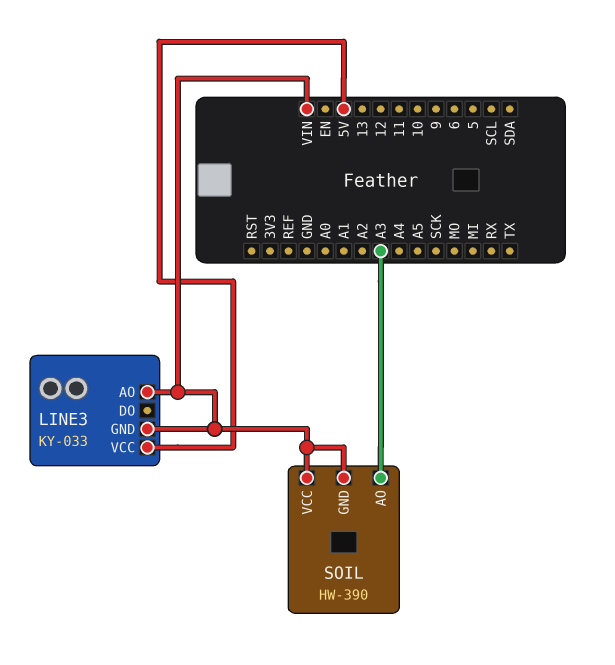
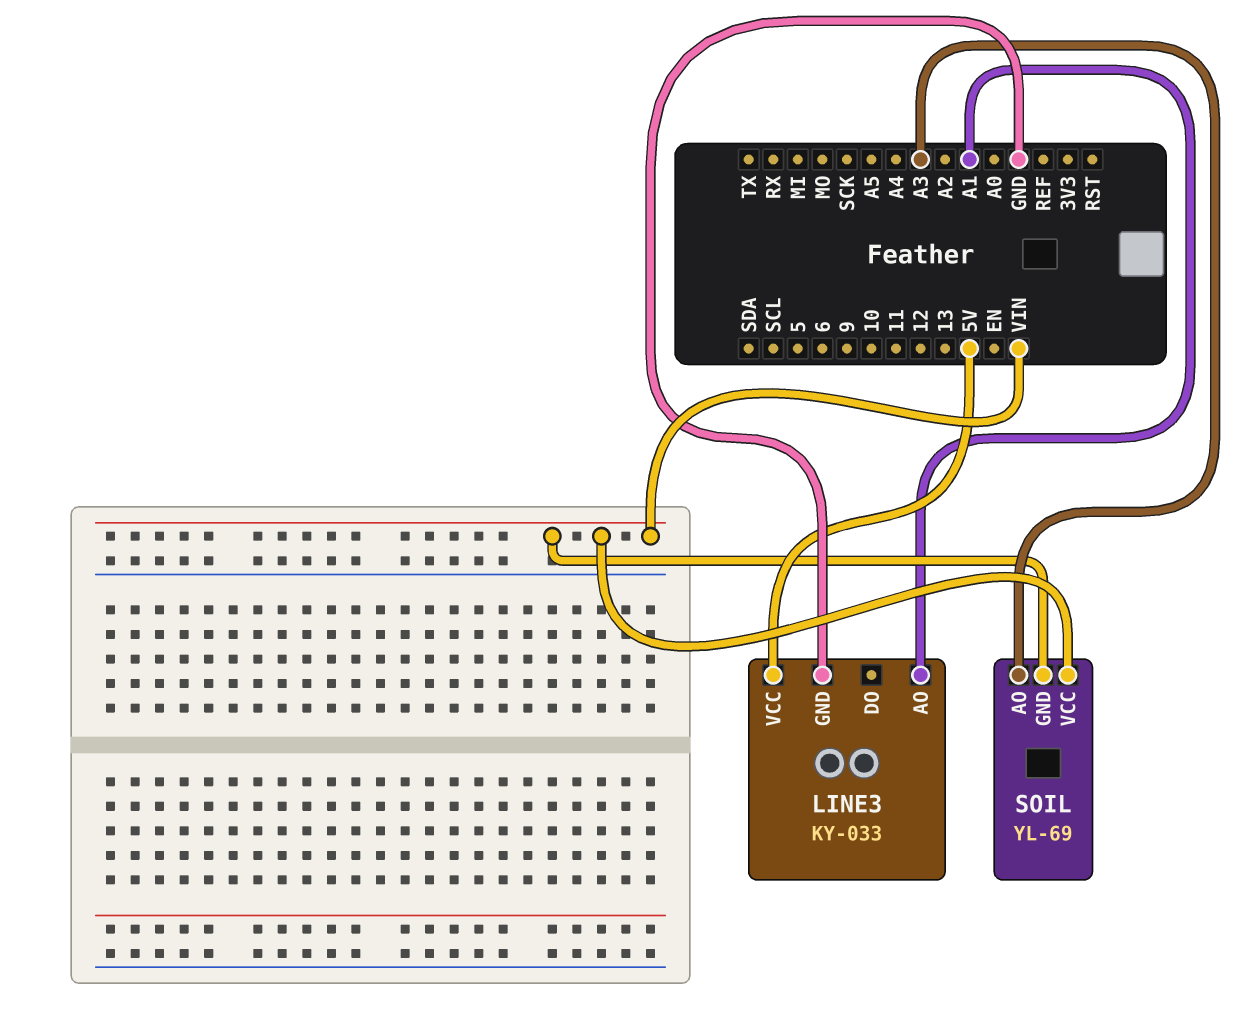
LINE3 pin AO: VIN -> A1
LINE3 pin GND: VIN -> GND
SOIL: HW-390 -> YL-69

